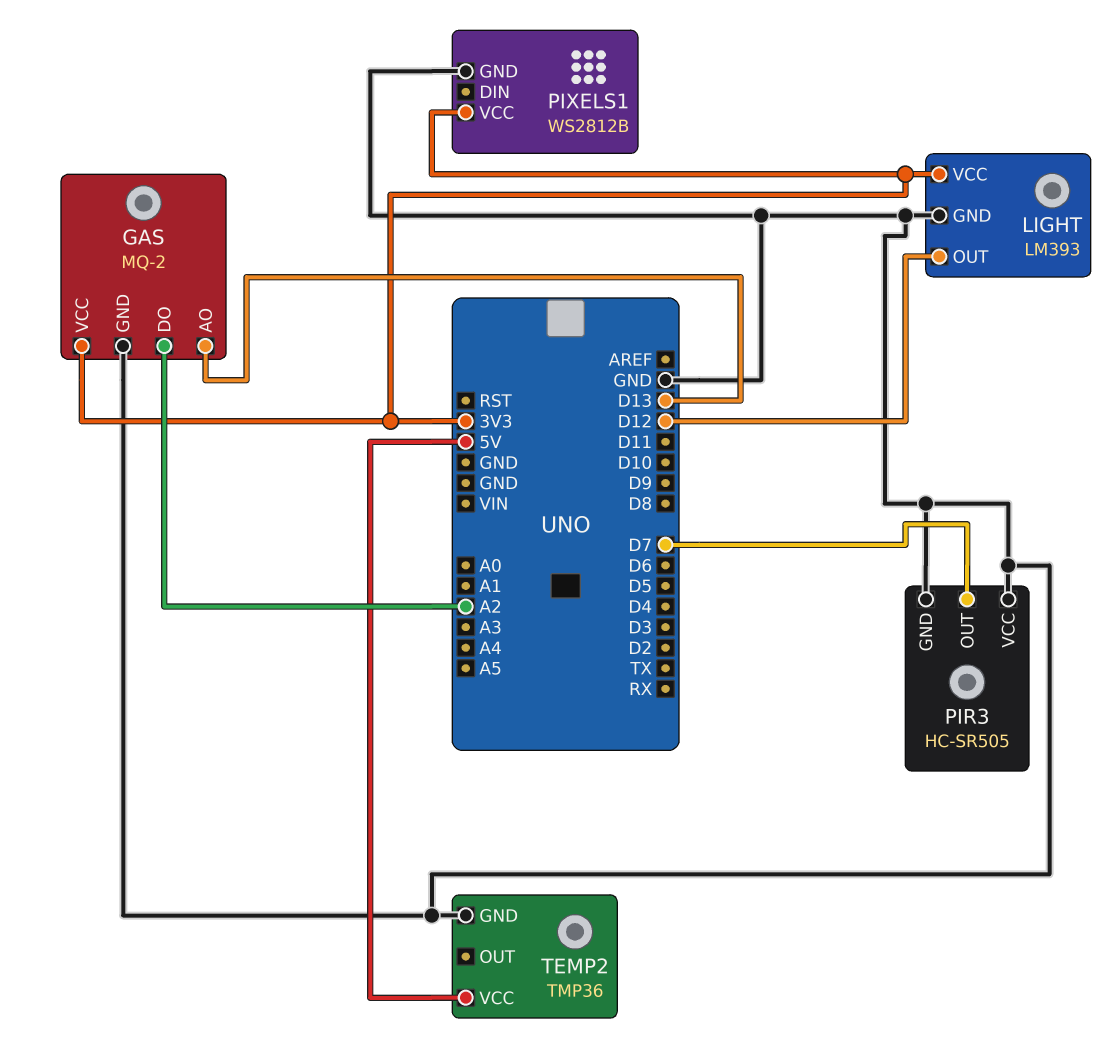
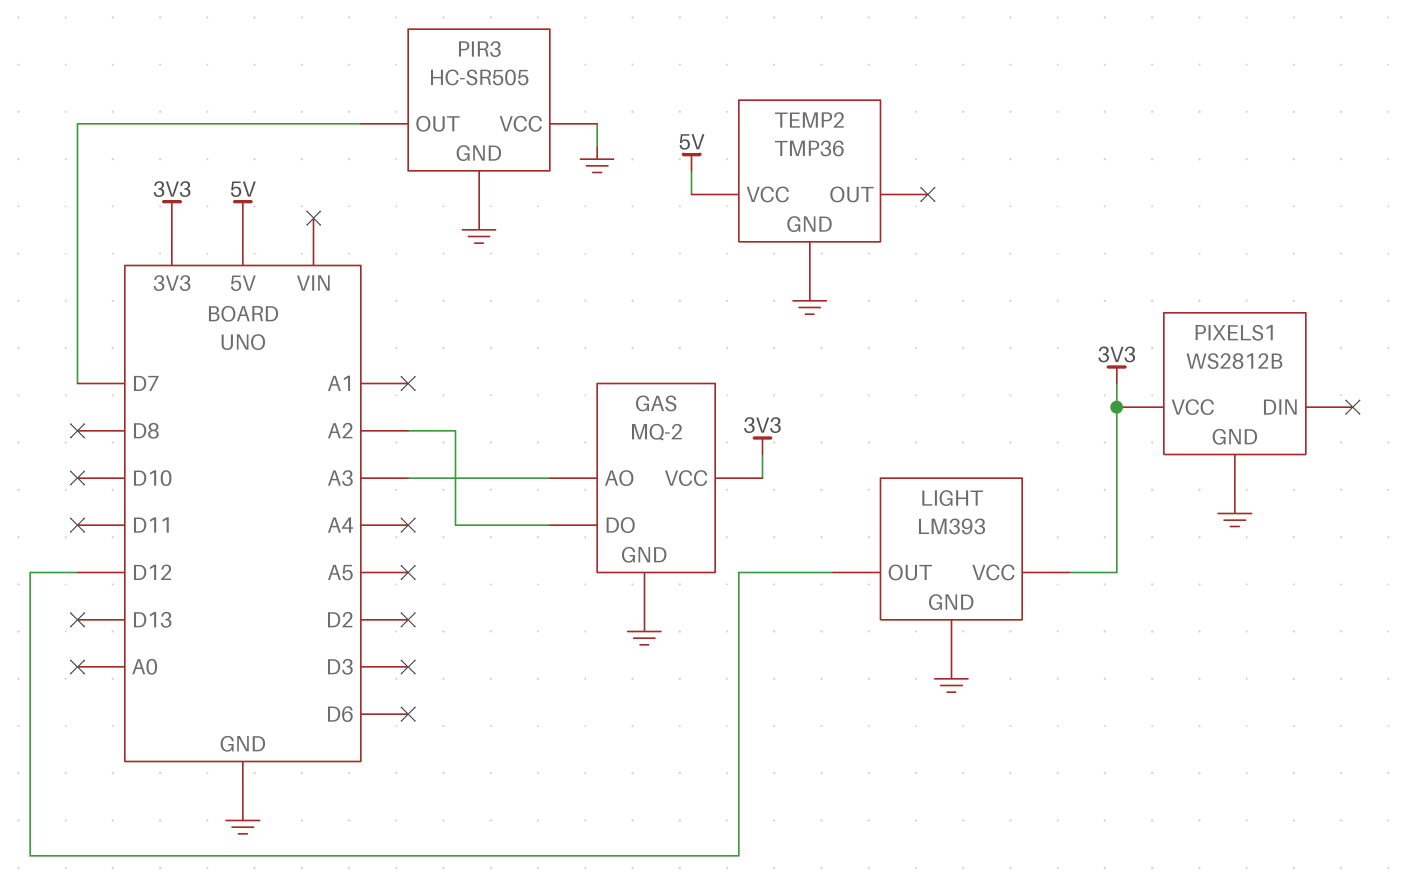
GAS pin AO: D13 -> A3

